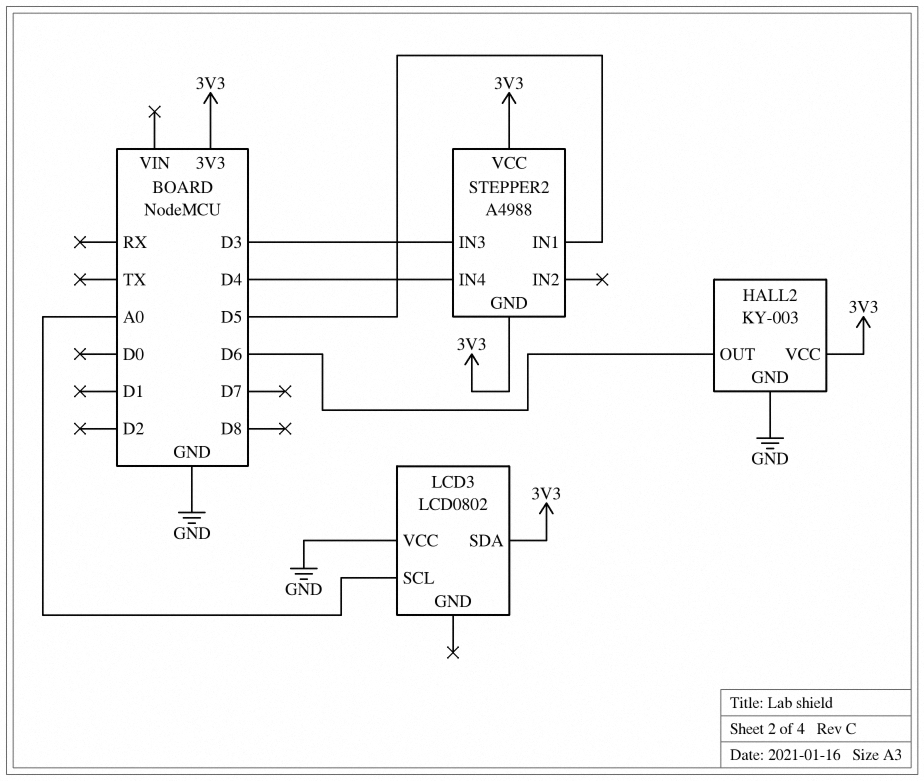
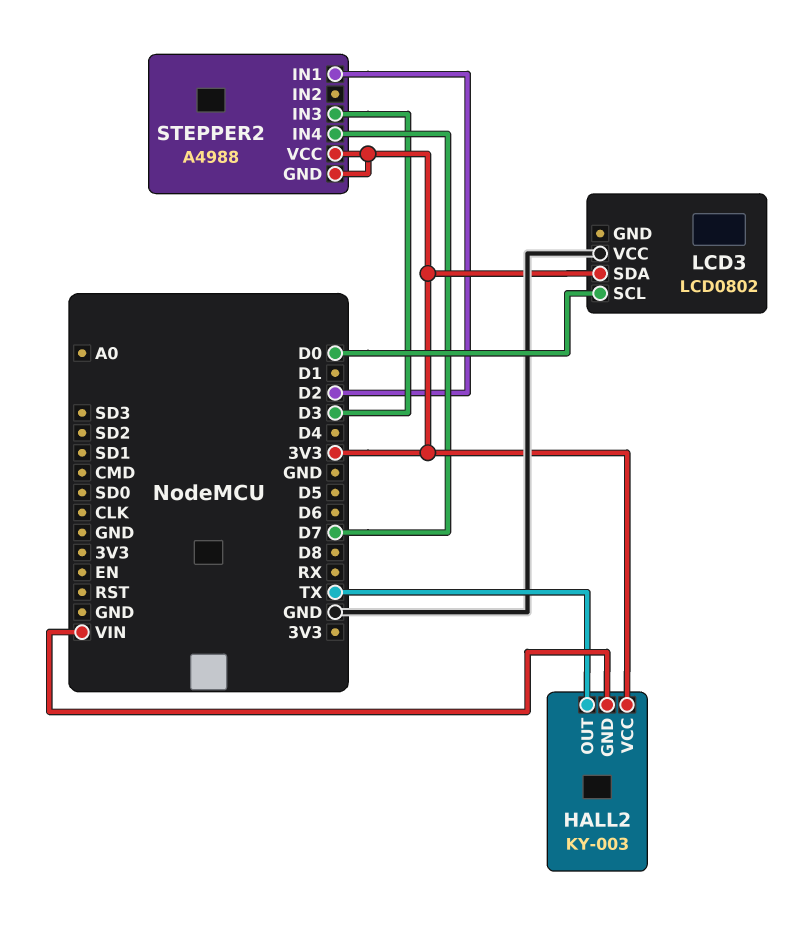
HALL2 pin GND: GND -> VIN
HALL2 pin OUT: D6 -> TX
LCD3 pin SCL: A0 -> D0
STEPPER2 pin IN1: D5 -> D2
STEPPER2 pin IN4: D4 -> D7

